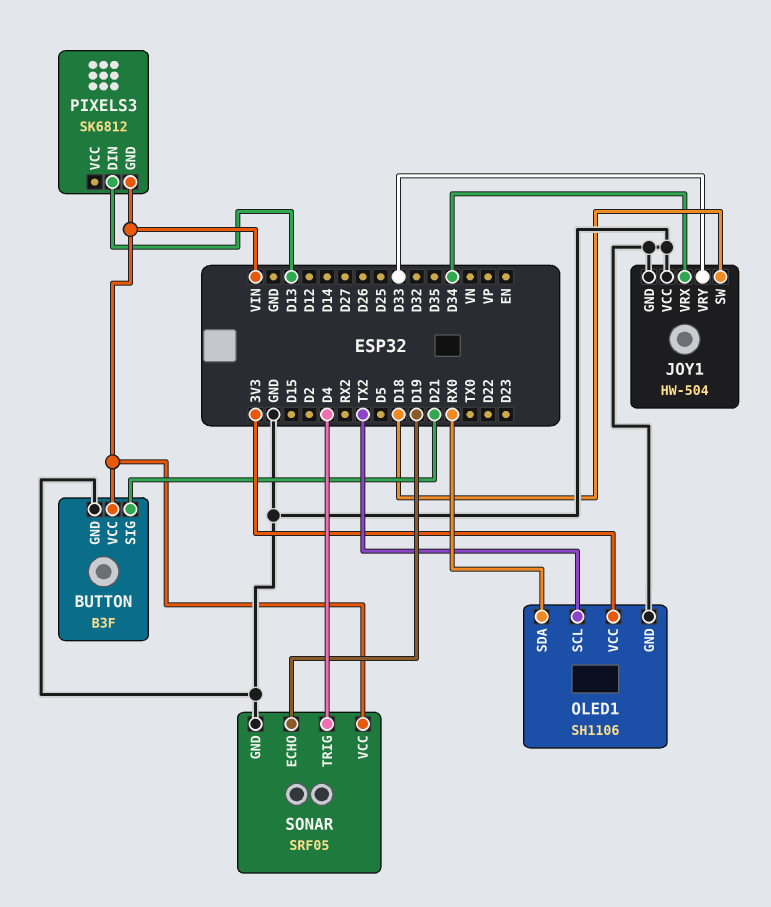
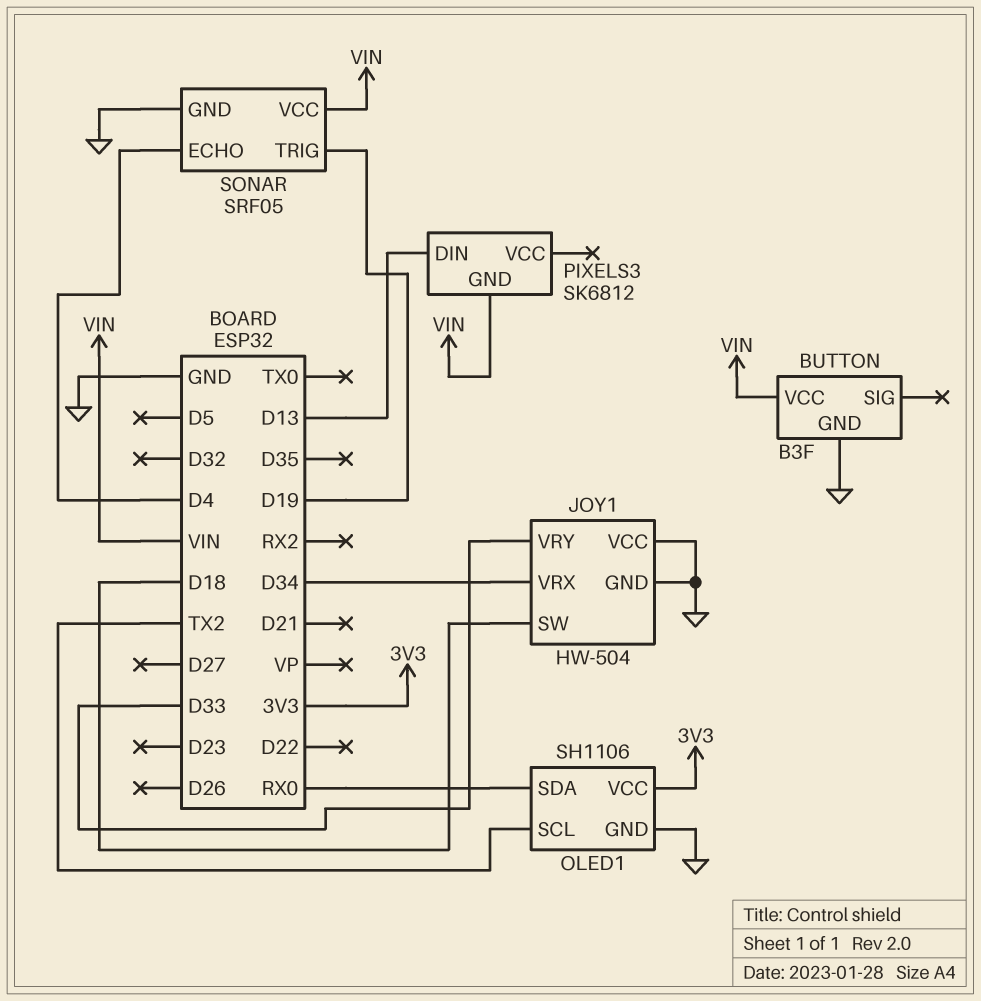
BUTTON pin SIG: D21 -> none
SONAR pin ECHO: D19 -> D4
SONAR pin TRIG: D4 -> D19

